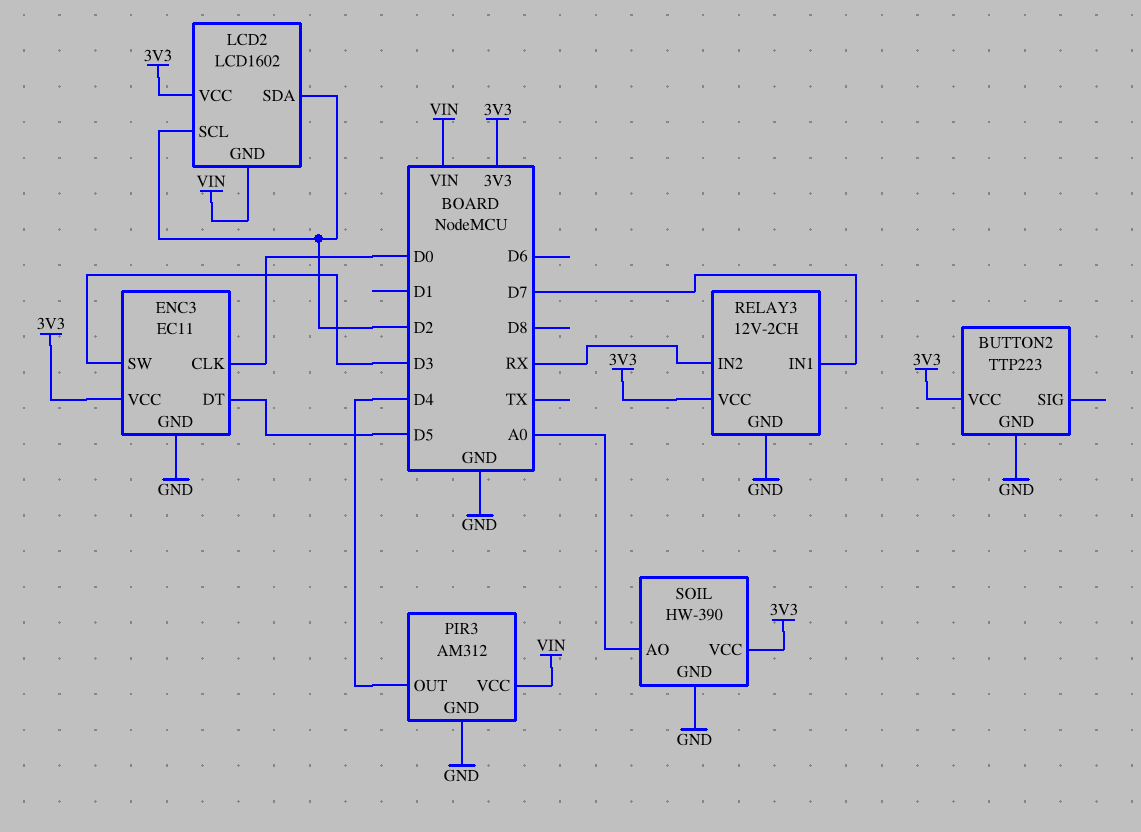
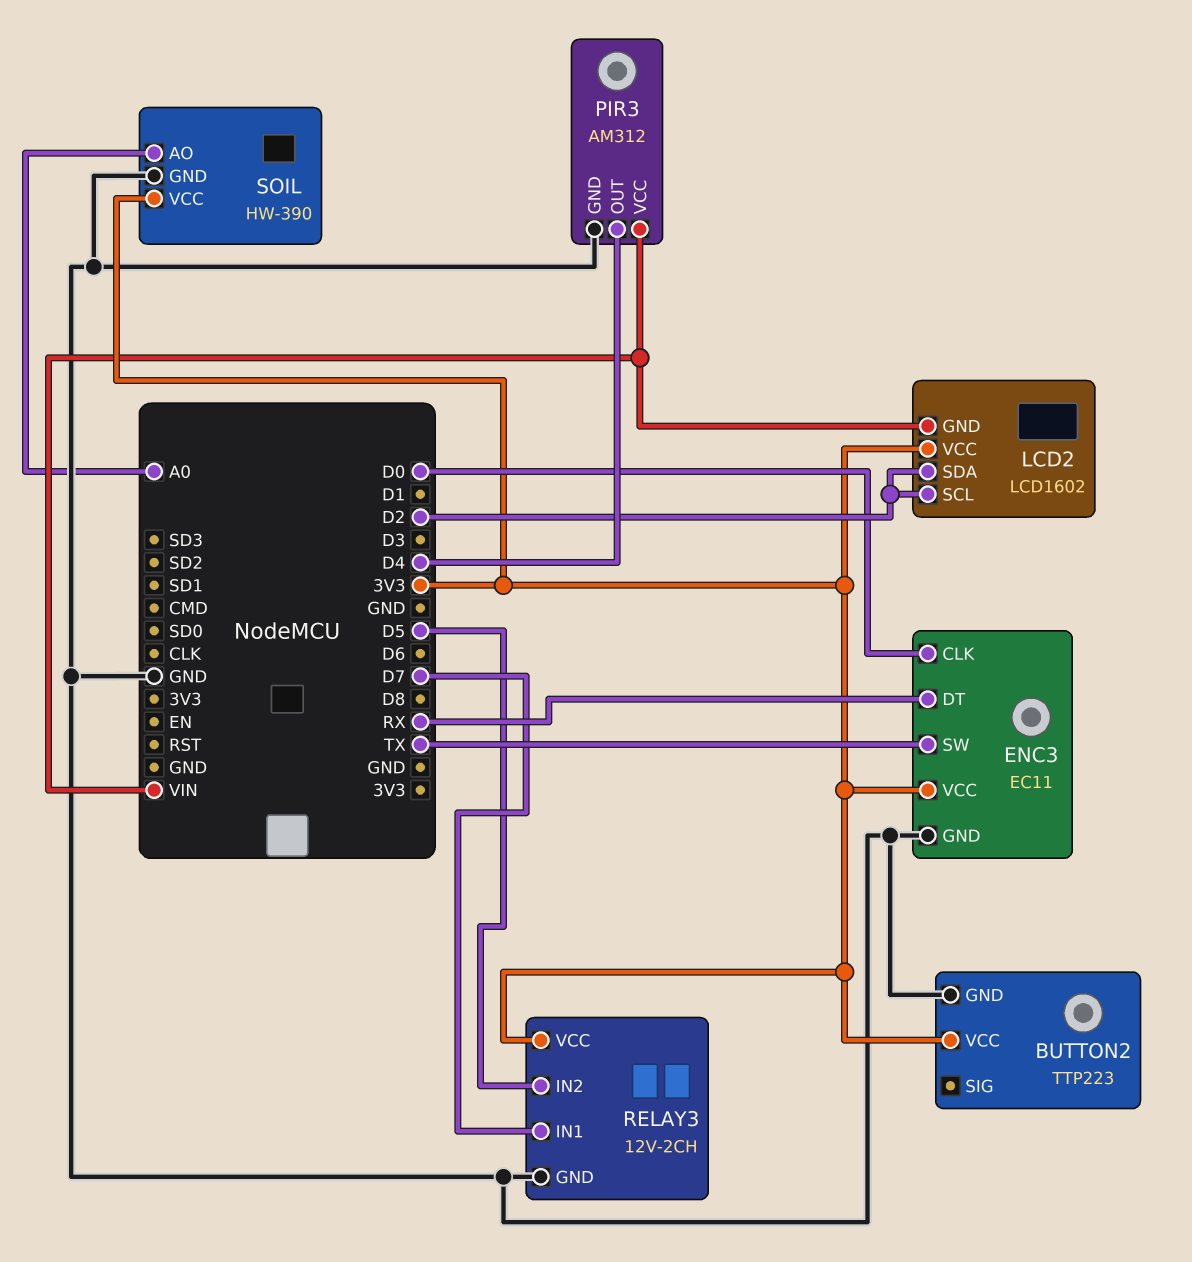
ENC3 pin DT: D5 -> RX
ENC3 pin SW: D3 -> TX
RELAY3 pin IN2: RX -> D5

